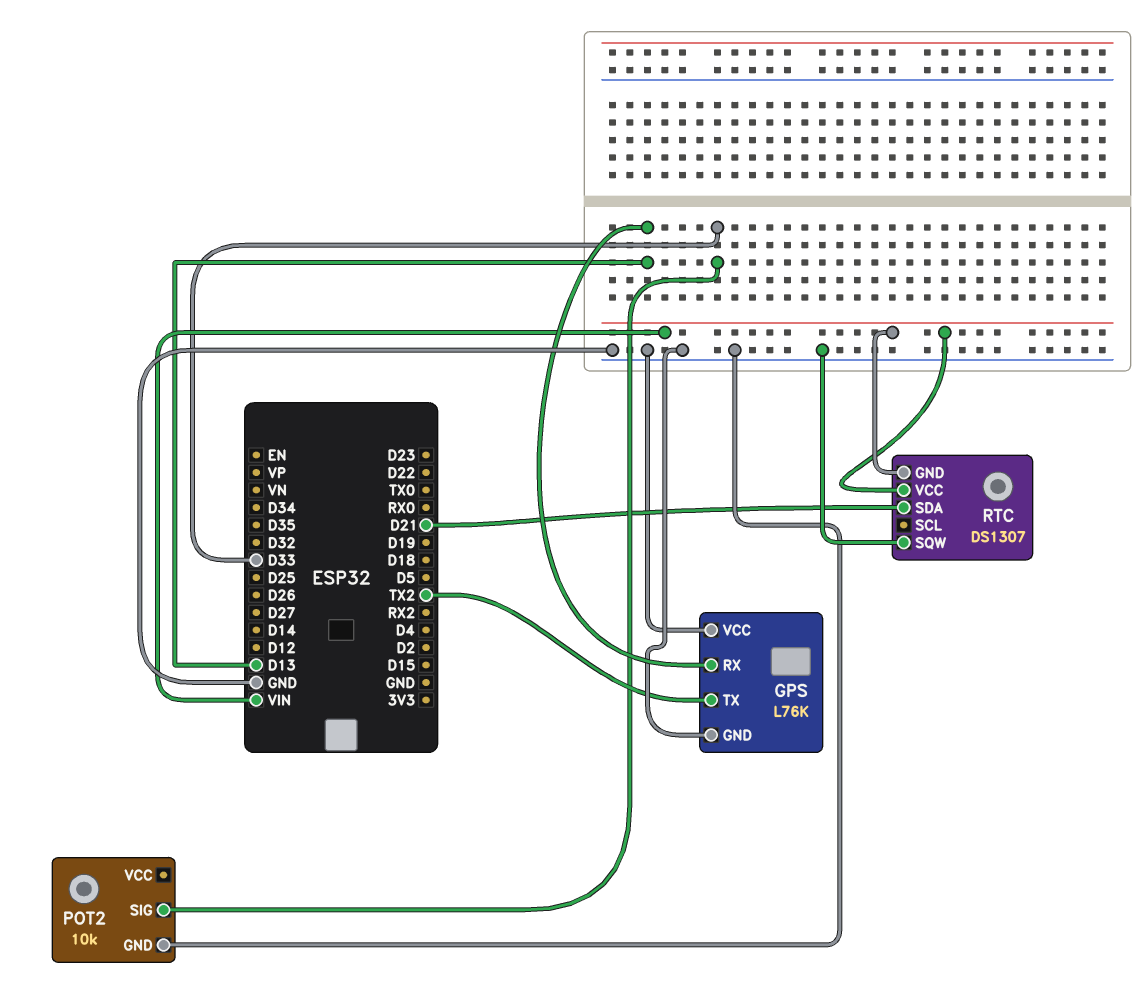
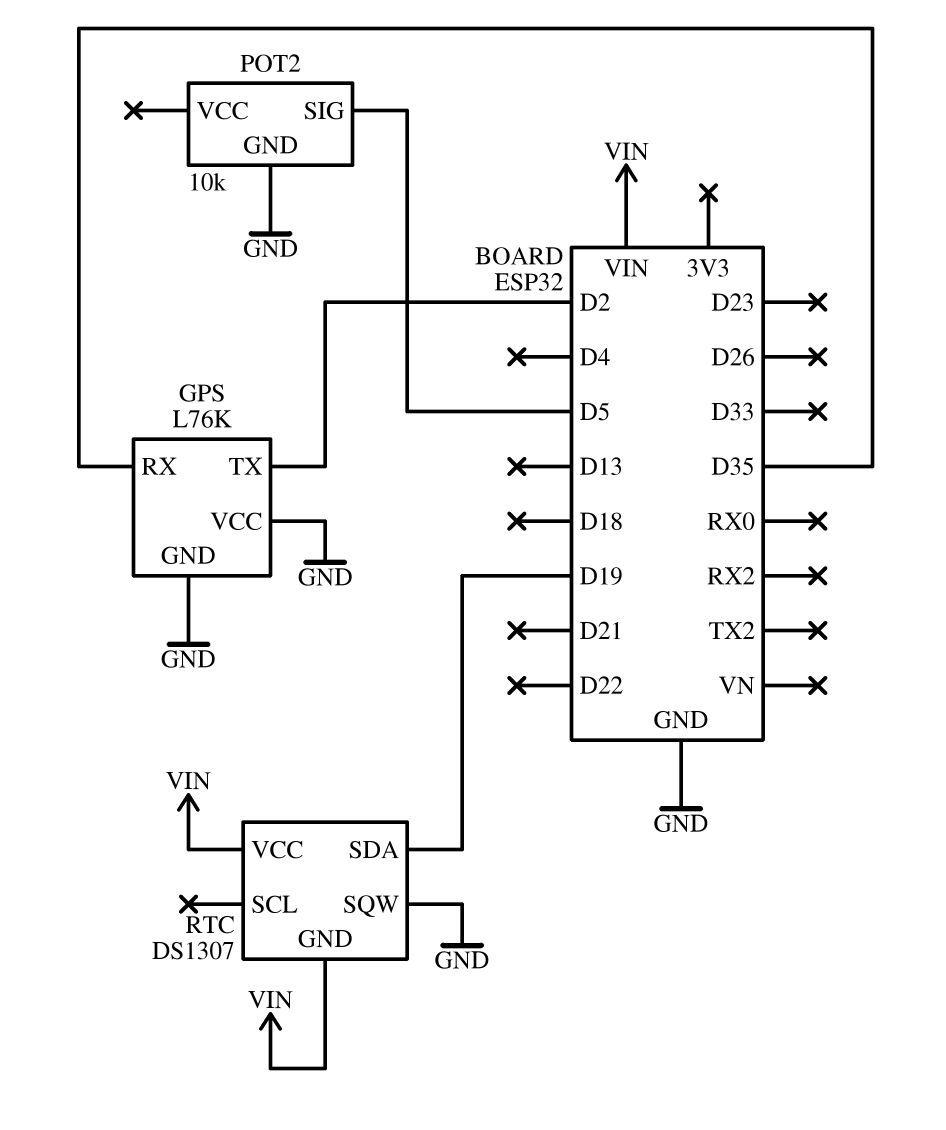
GPS pin RX: D13 -> D35
GPS pin TX: TX2 -> D2
POT2 pin SIG: D33 -> D5
RTC pin SDA: D21 -> D19

